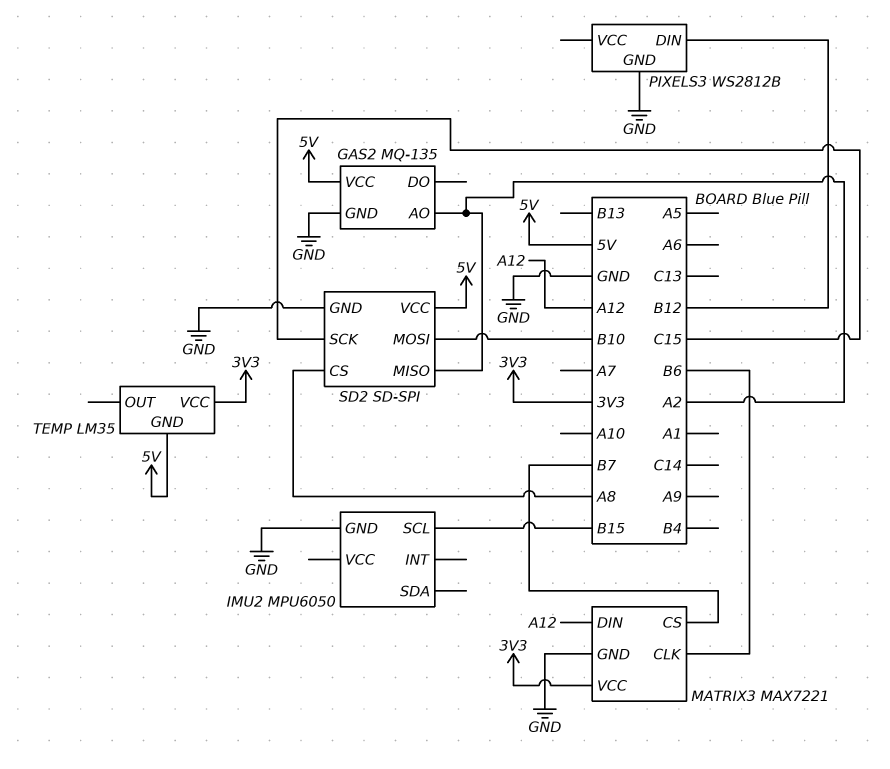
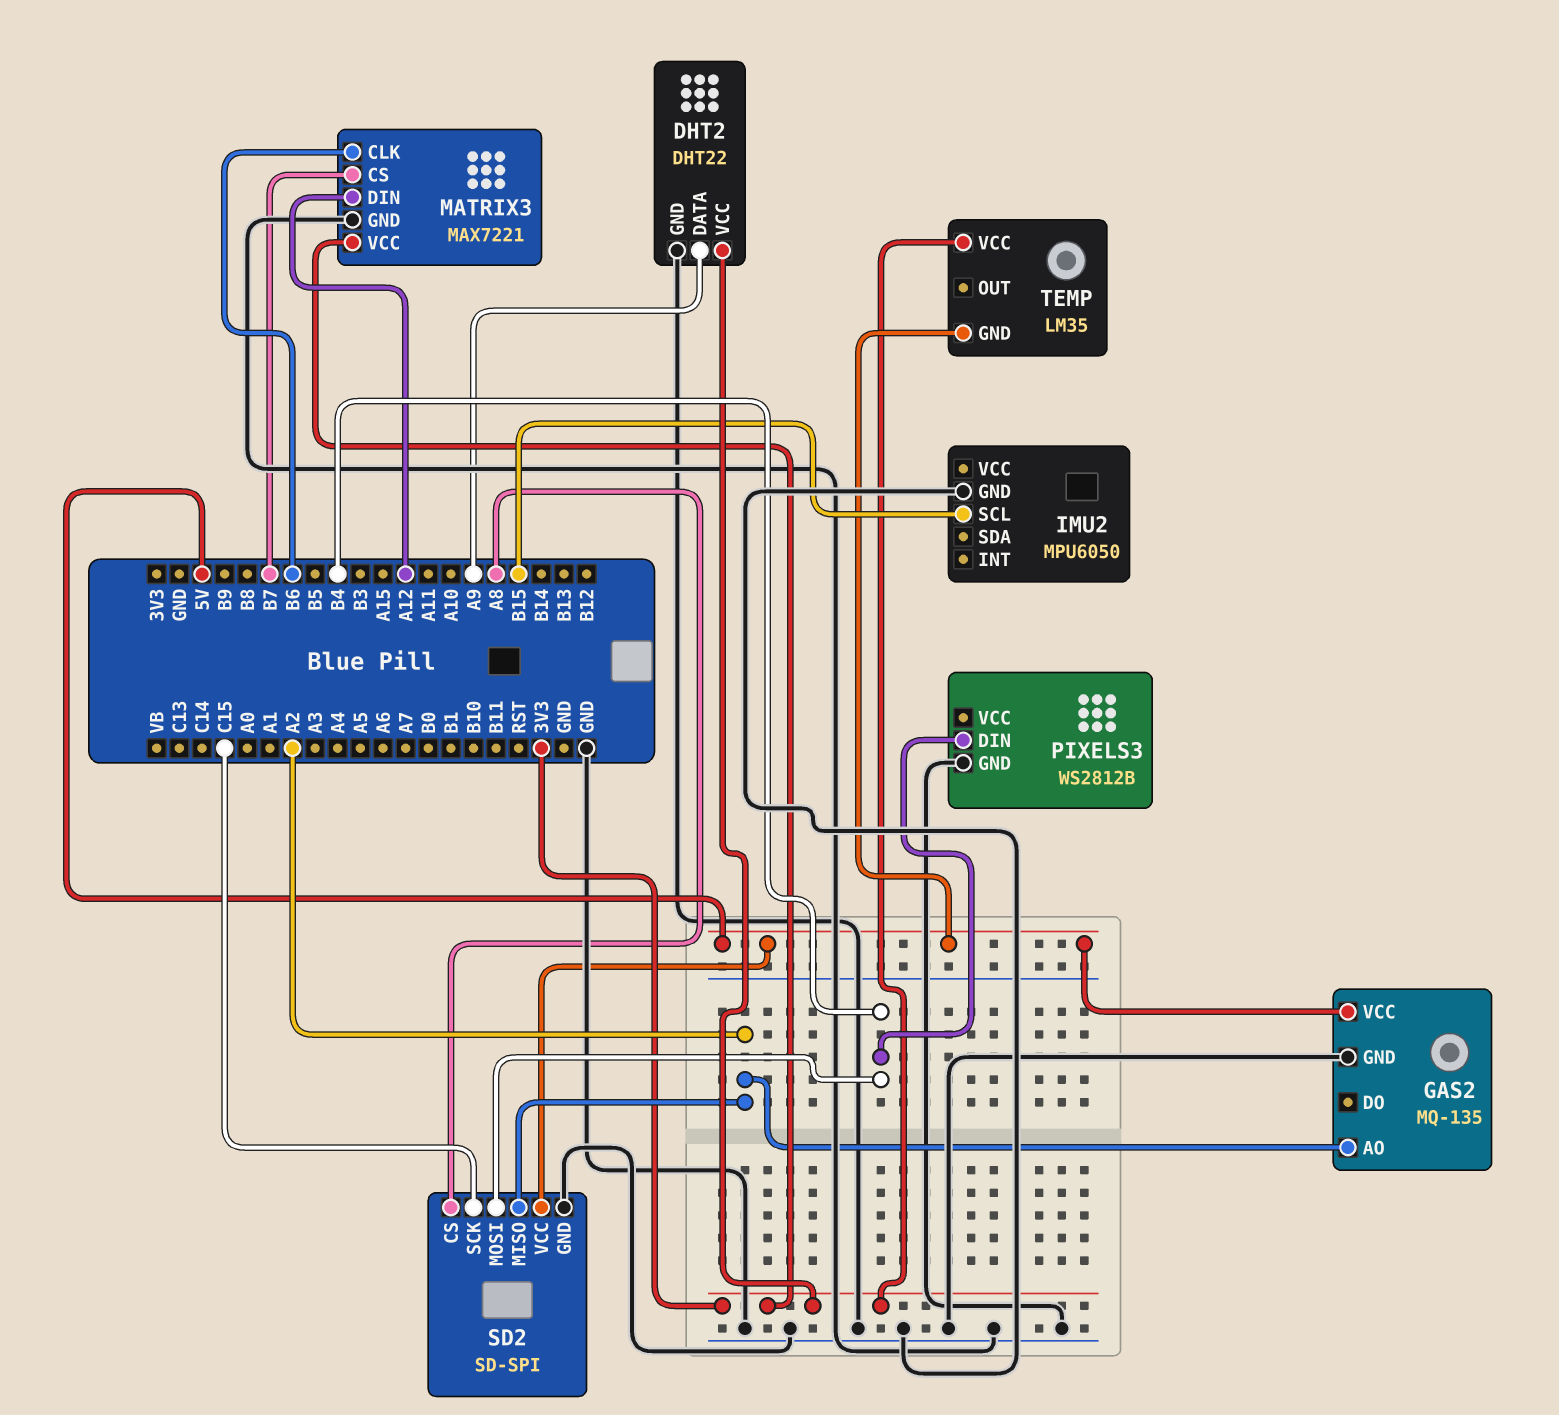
DHT2: none -> DHT22
DHT2 pin DATA: none -> A9
DHT2 pin GND: none -> GND
DHT2 pin VCC: none -> 3V3
PIXELS3 pin DIN: B12 -> B4
SD2 pin MOSI: B10 -> B4

